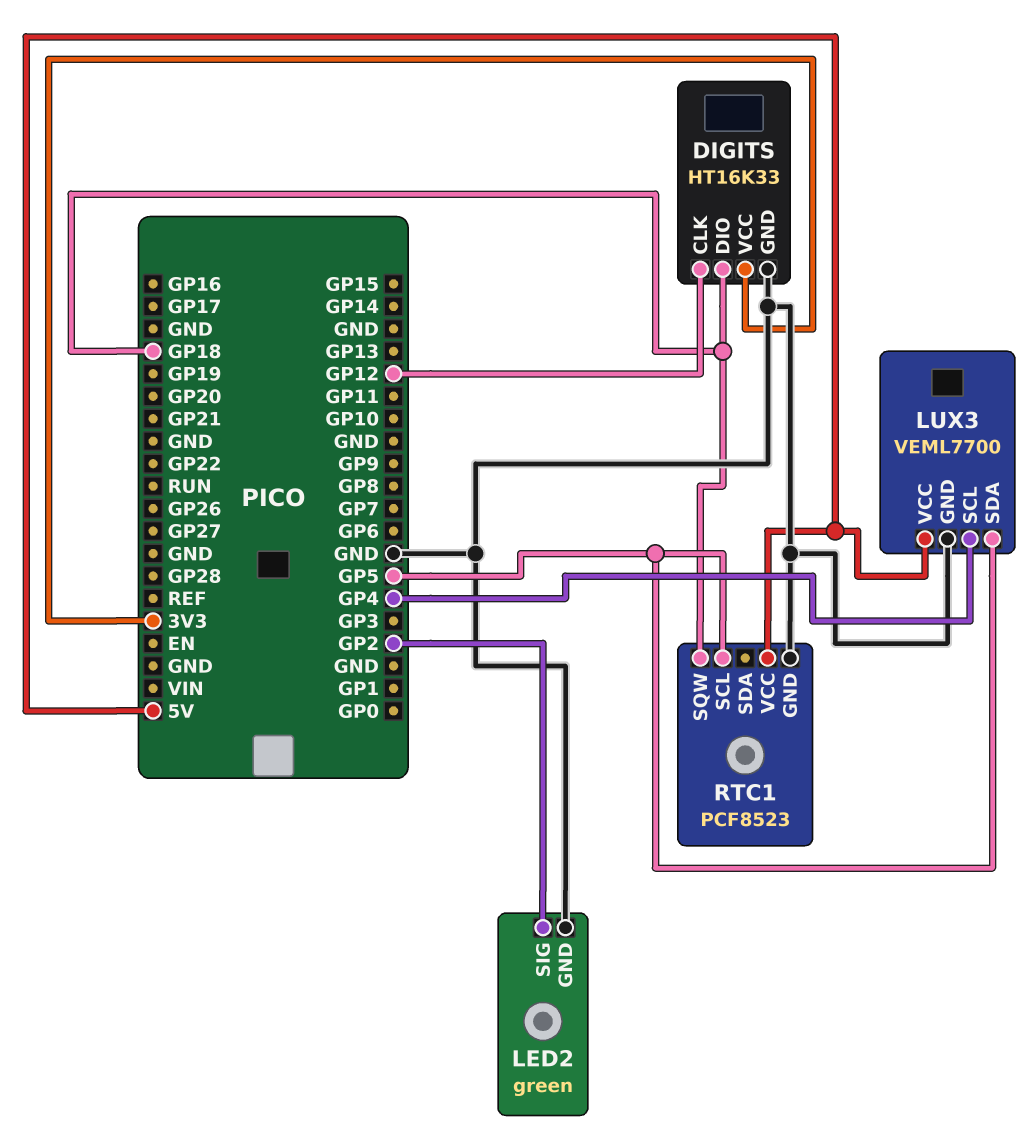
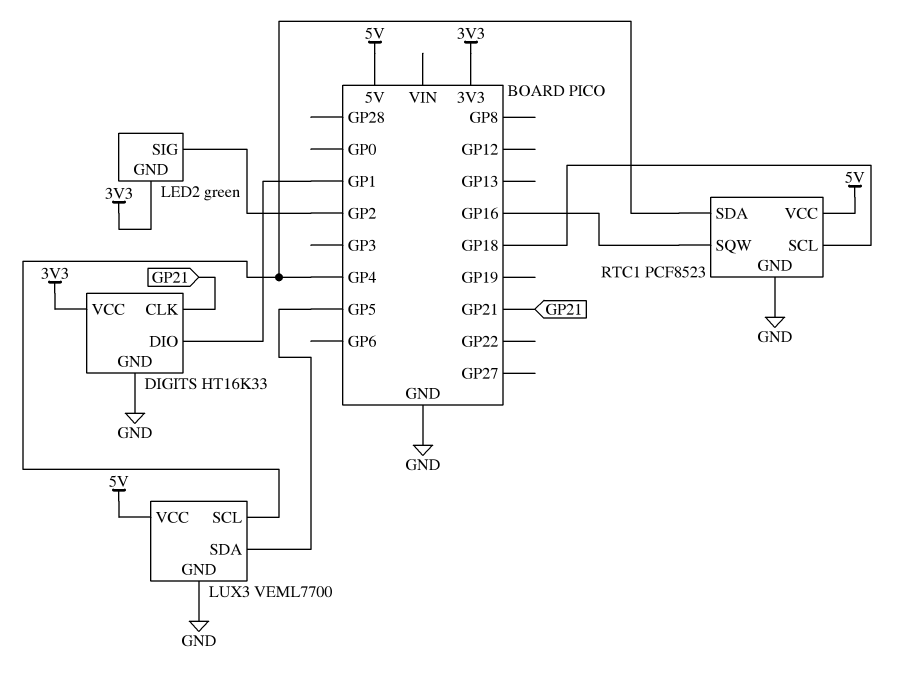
DIGITS pin CLK: GP12 -> GP21
DIGITS pin DIO: GP18 -> GP1
LED2 pin GND: GND -> 3V3
RTC1 pin SCL: GP5 -> GP18
RTC1 pin SDA: none -> GP4
RTC1 pin SQW: GP18 -> GP16

